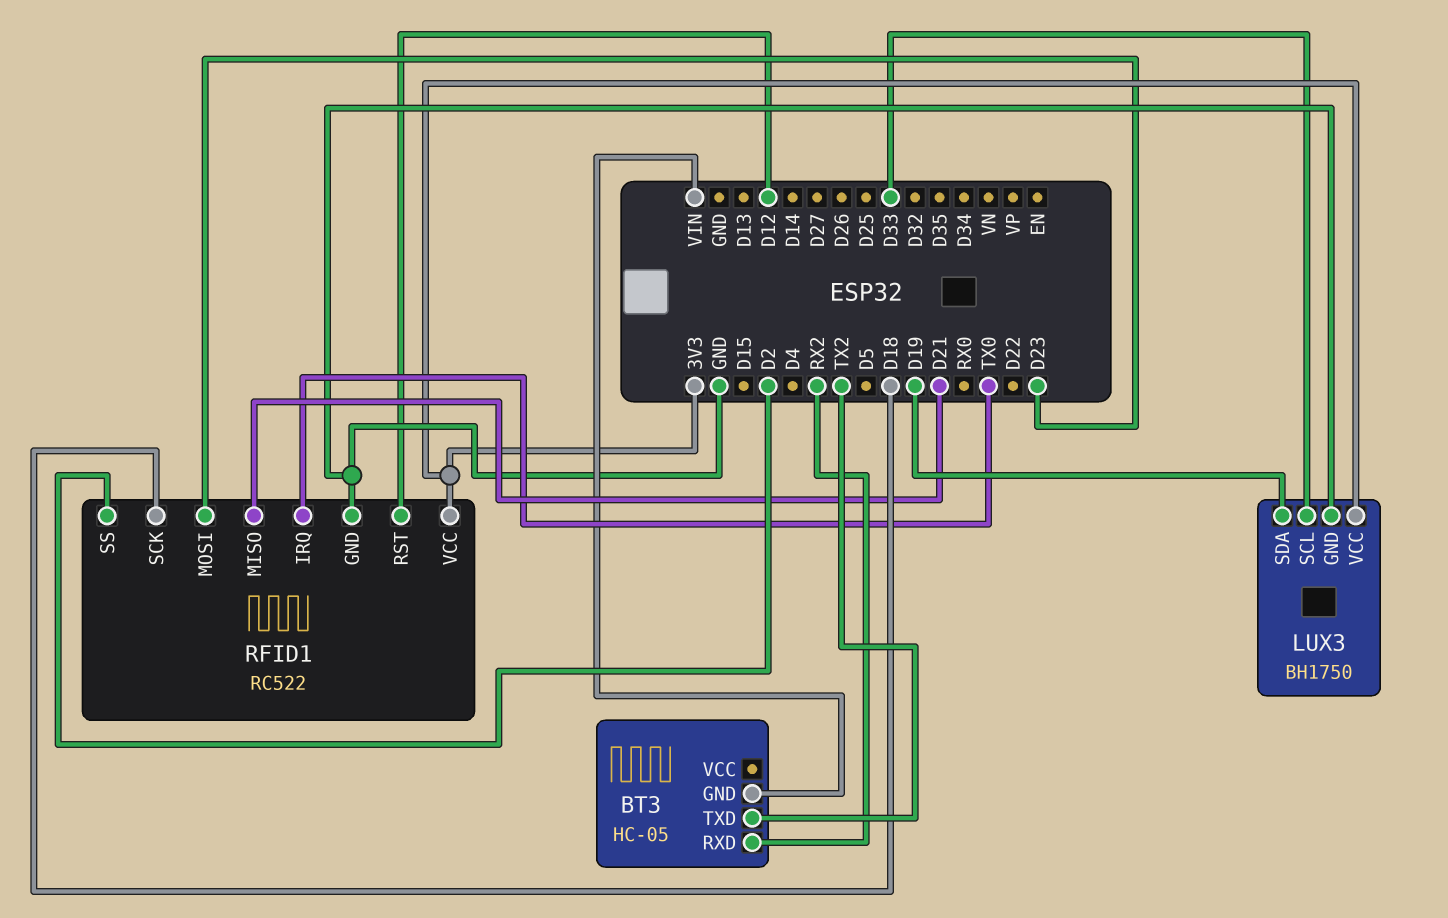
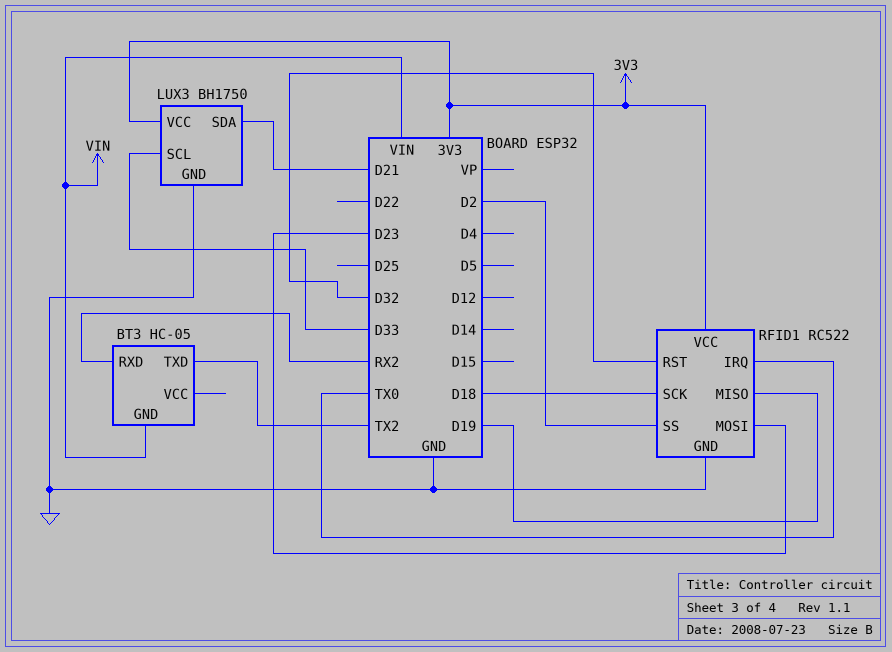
LUX3 pin SDA: D19 -> D21
RFID1 pin MISO: D21 -> D19
RFID1 pin RST: D12 -> D32

